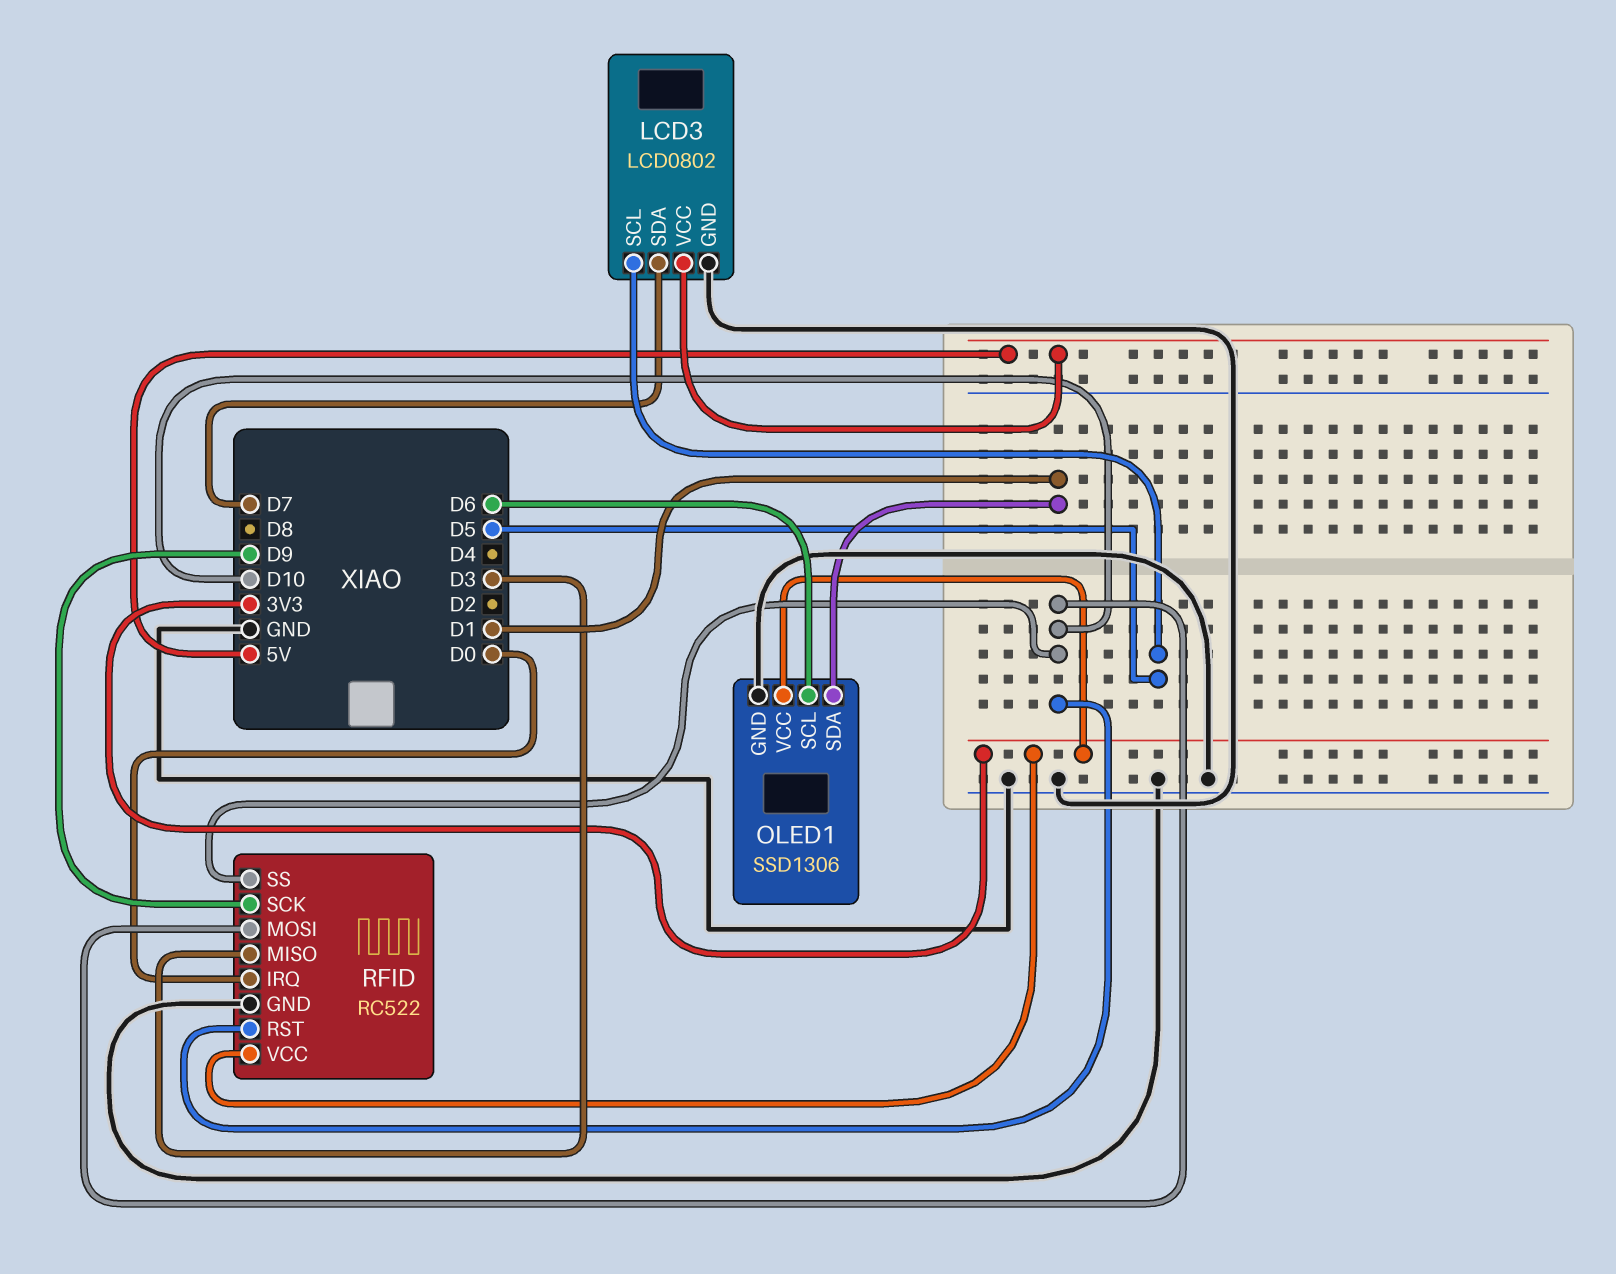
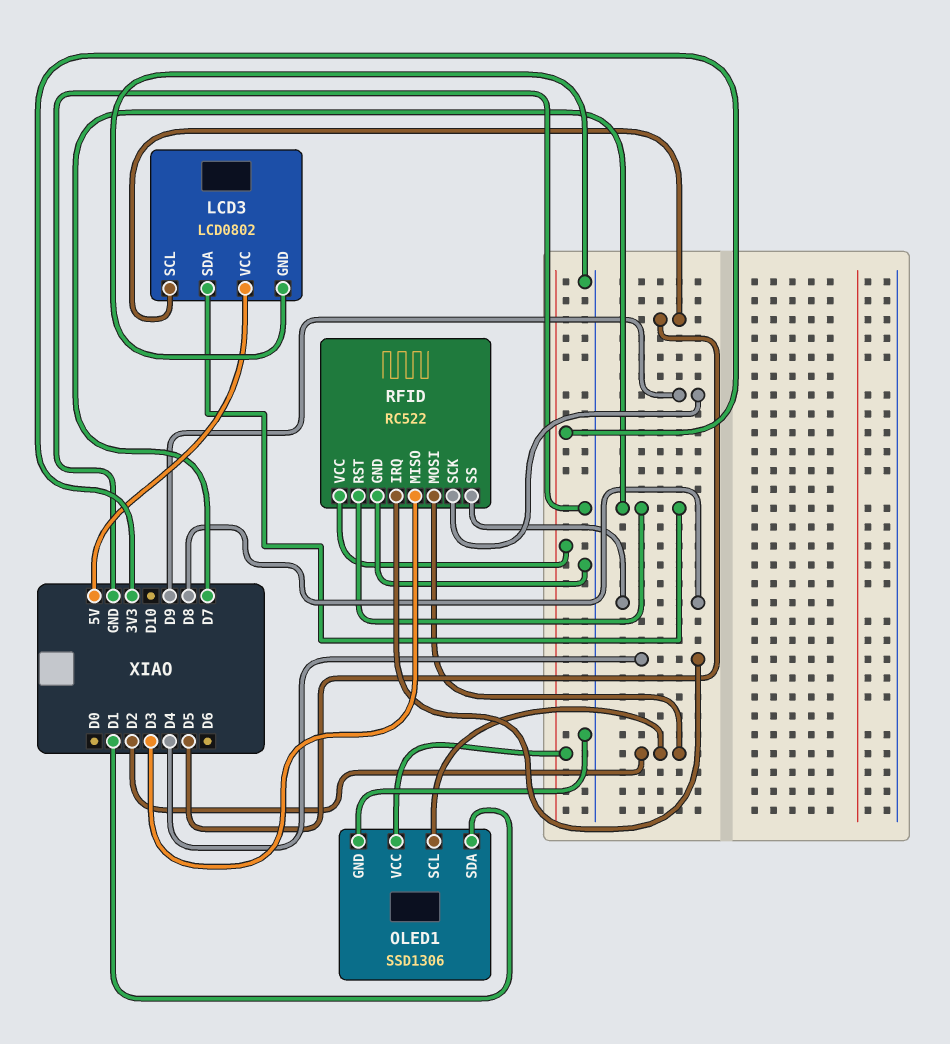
OLED1 pin SCL: D6 -> D2
RFID pin IRQ: D0 -> D4
RFID pin MOSI: D10 -> D2
RFID pin RST: D10 -> D7
RFID pin SS: D10 -> D8

